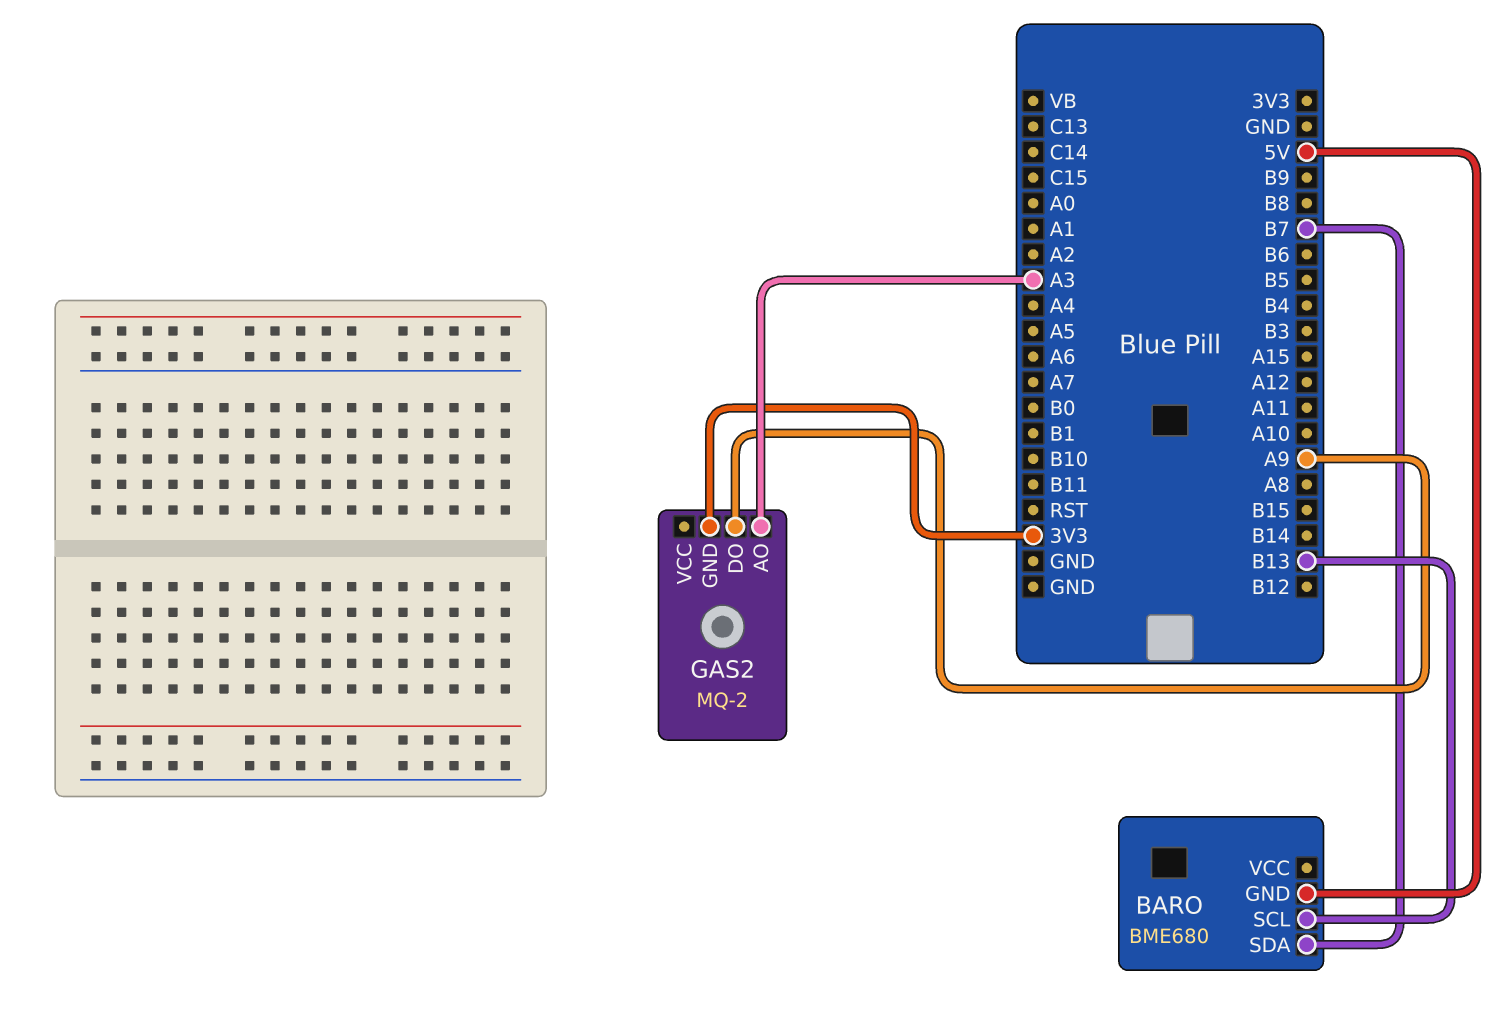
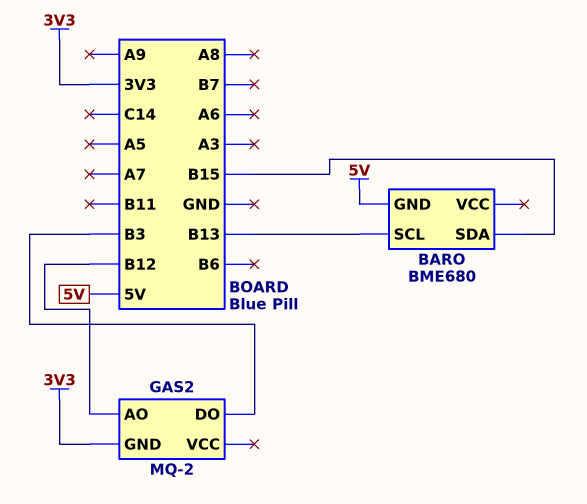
BARO pin SDA: B7 -> B15
GAS2 pin AO: A3 -> B12
GAS2 pin DO: A9 -> B3

